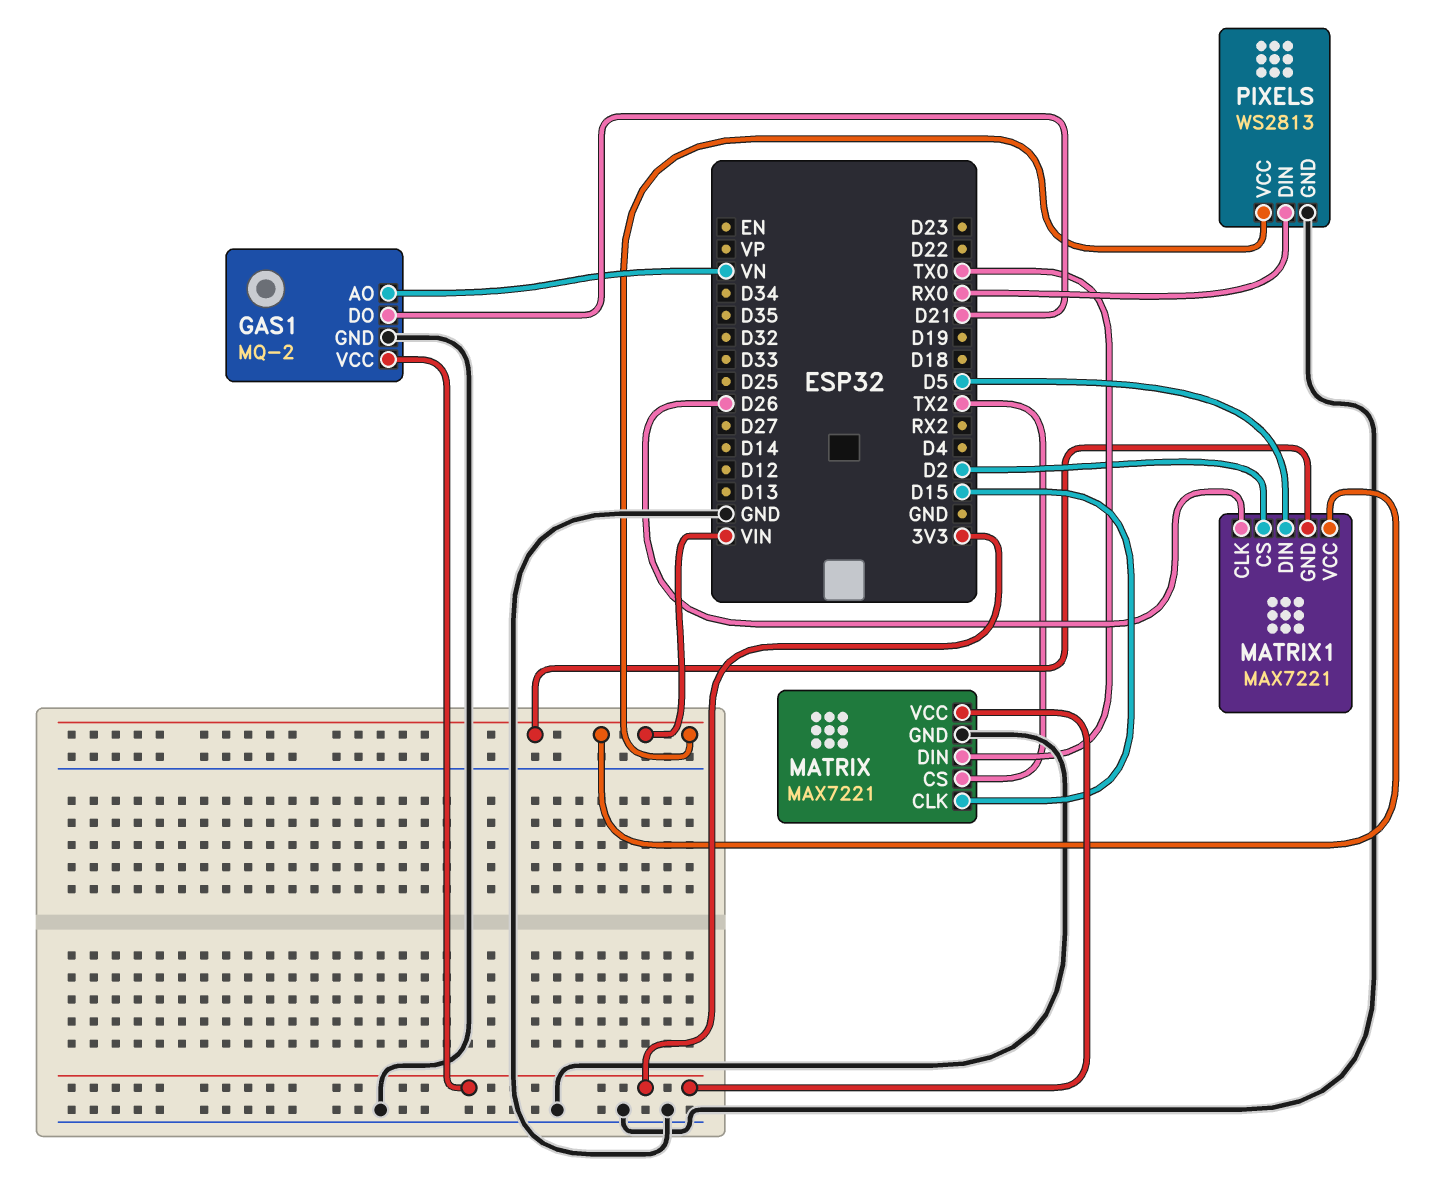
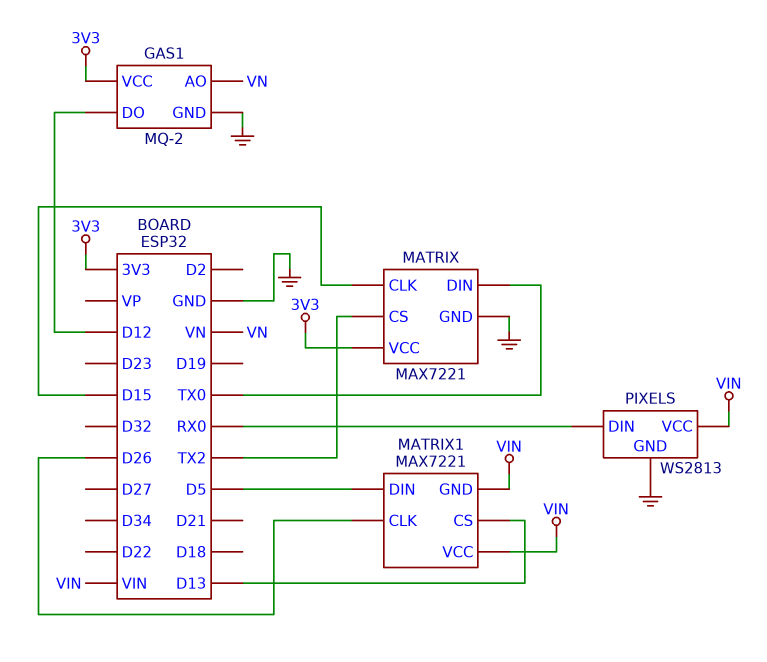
GAS1 pin DO: D21 -> D12
MATRIX1 pin CS: D2 -> D13

